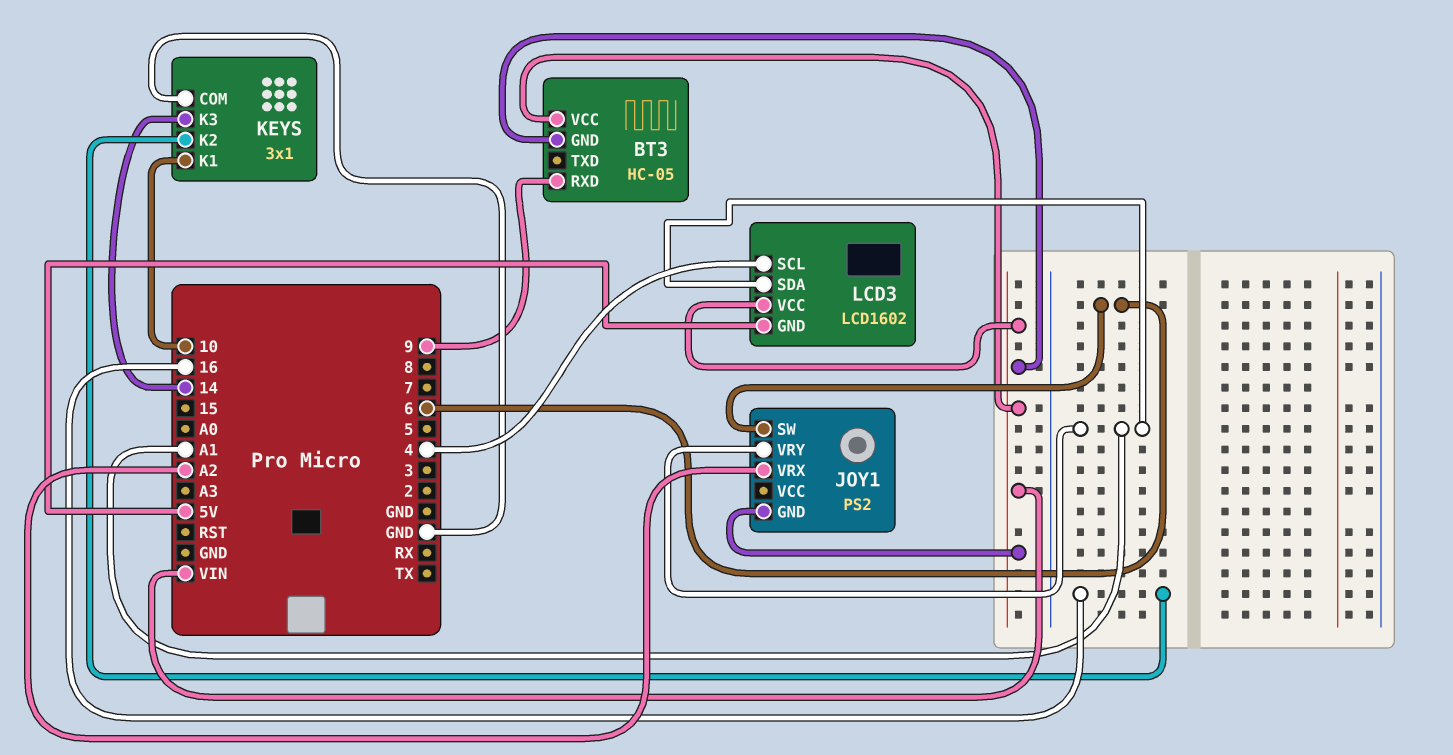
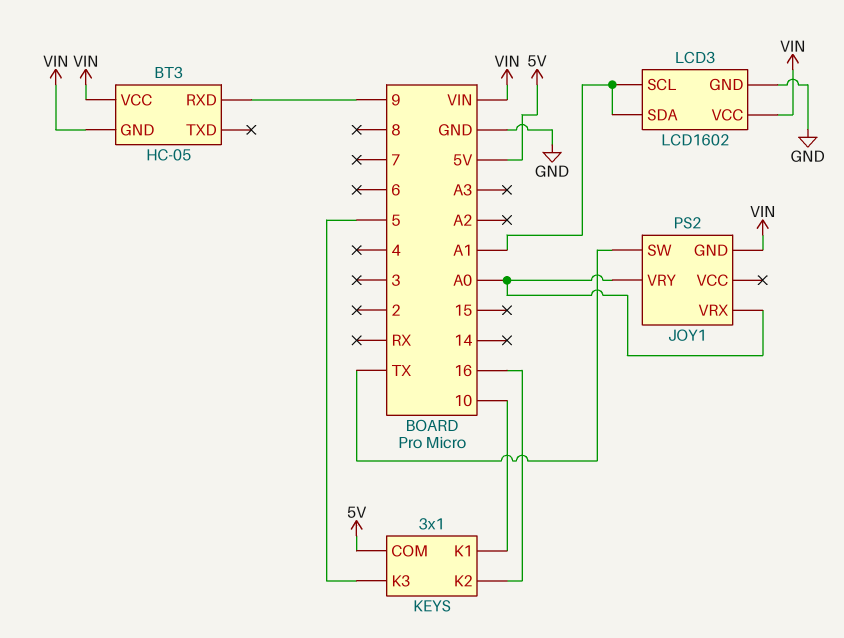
JOY1 pin SW: 6 -> TX
JOY1 pin VRX: A2 -> A0
JOY1 pin VRY: A1 -> A0
KEYS pin COM: GND -> 5V
KEYS pin K3: 14 -> 5
LCD3 pin GND: 5V -> GND
LCD3 pin SCL: 4 -> A1

